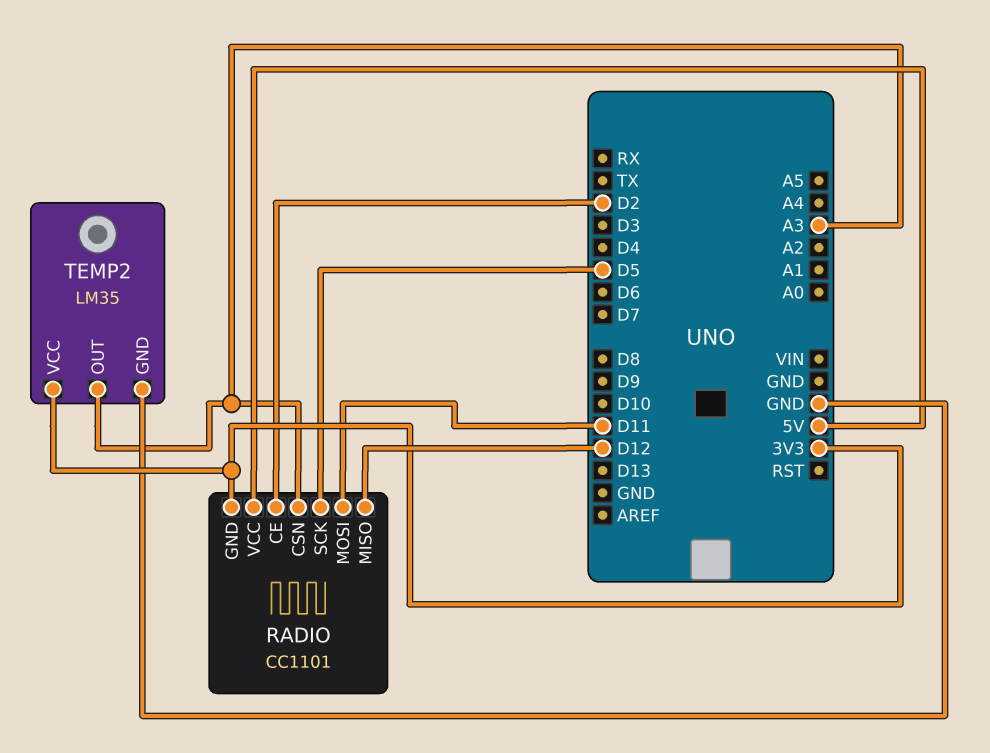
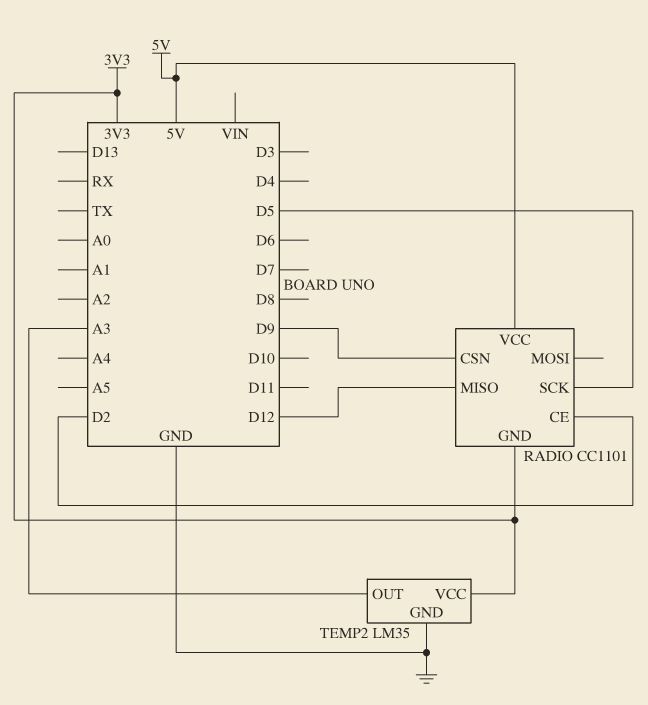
RADIO pin CSN: A3 -> D9
RADIO pin MOSI: D11 -> none

